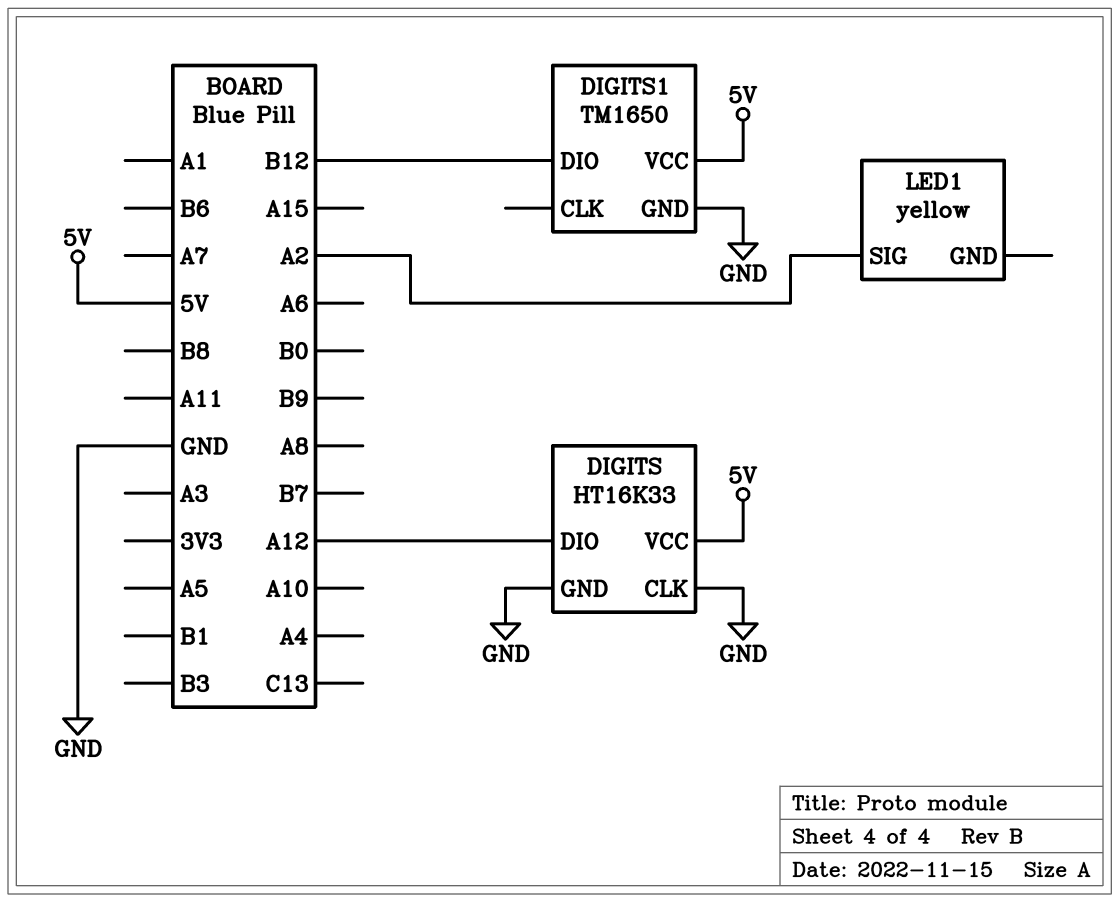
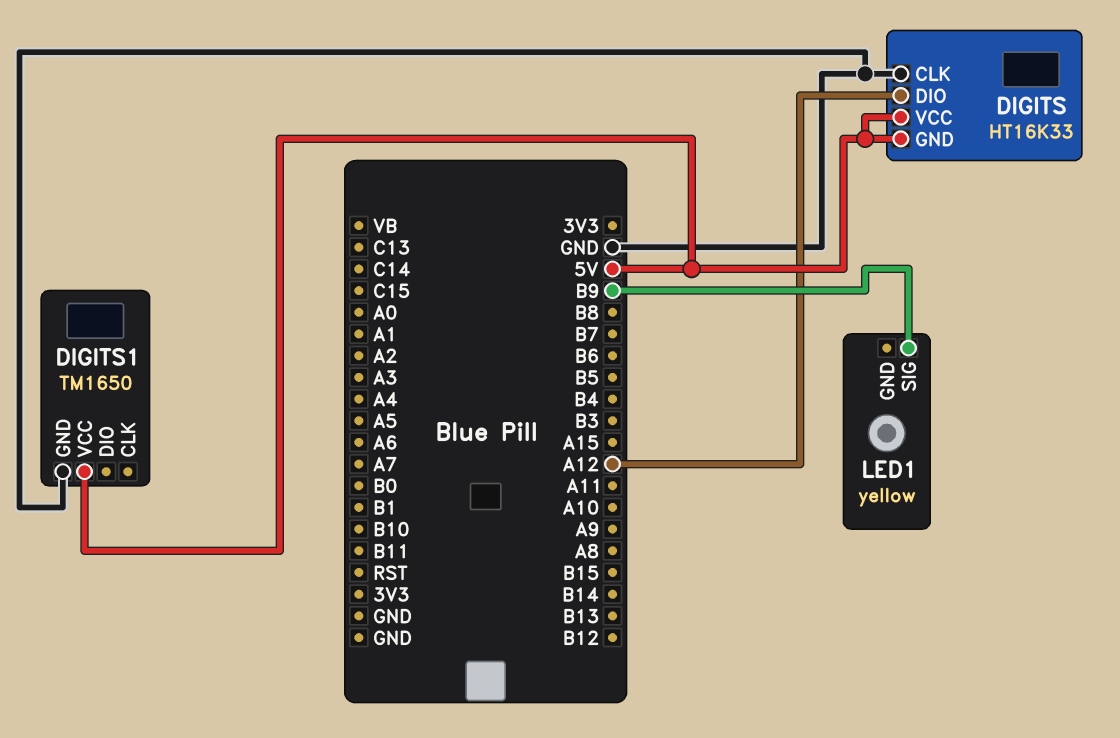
DIGITS pin GND: GND -> 5V
DIGITS1 pin DIO: B12 -> none
LED1 pin SIG: A2 -> B9

